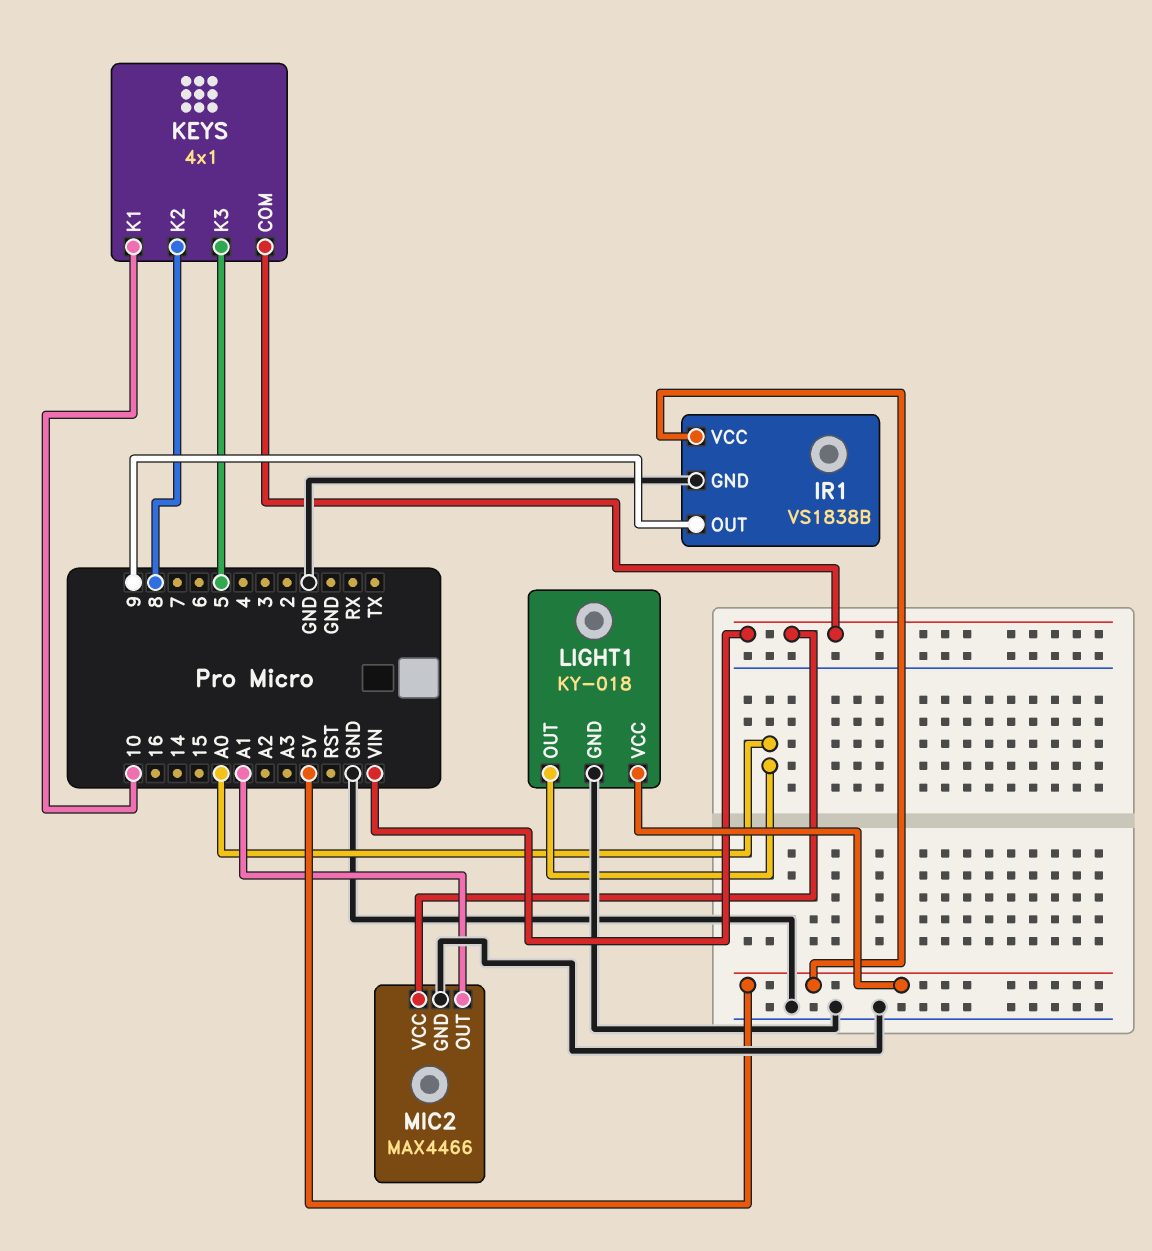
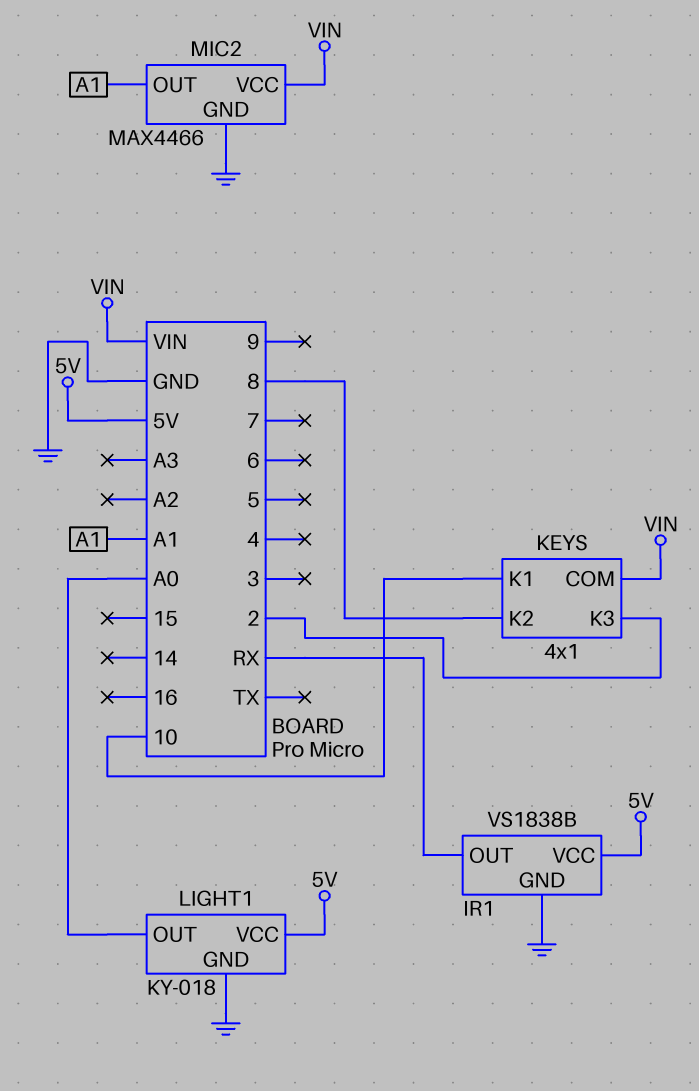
IR1 pin OUT: 9 -> RX
KEYS pin K3: 5 -> 2

